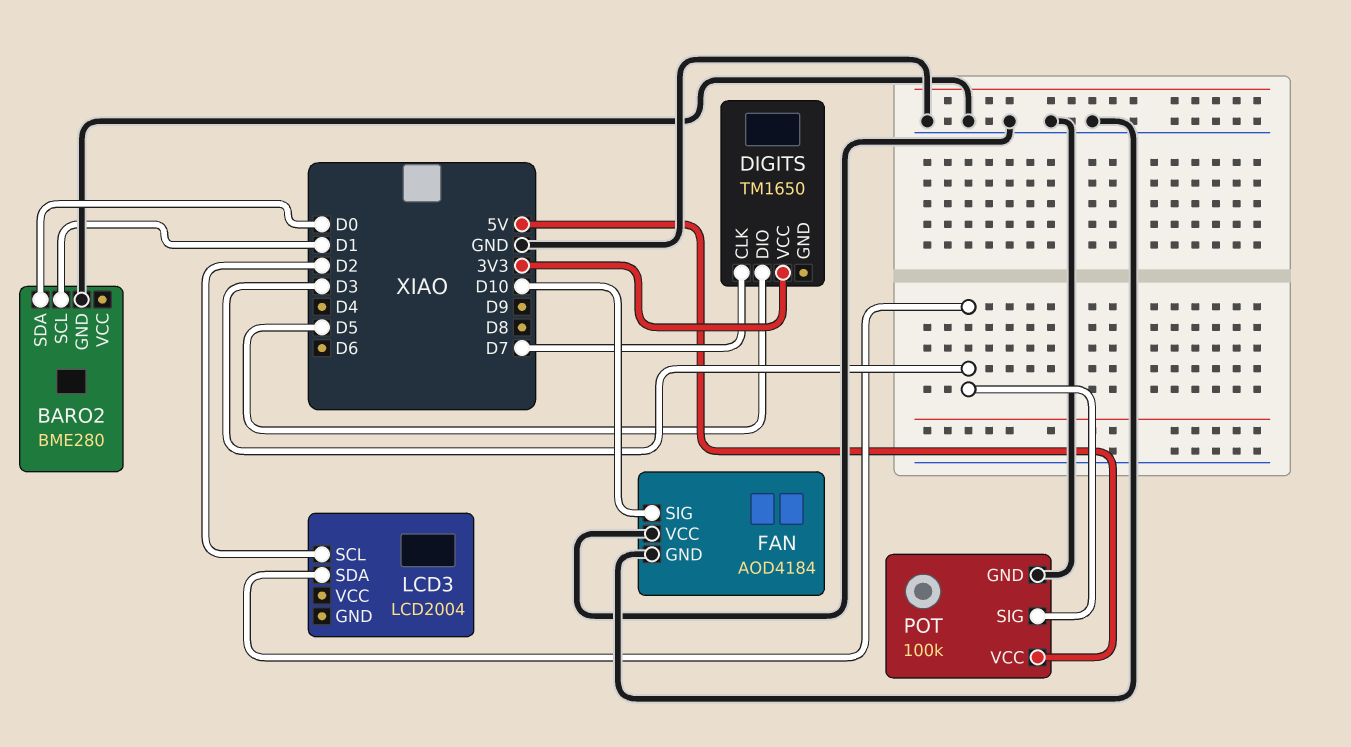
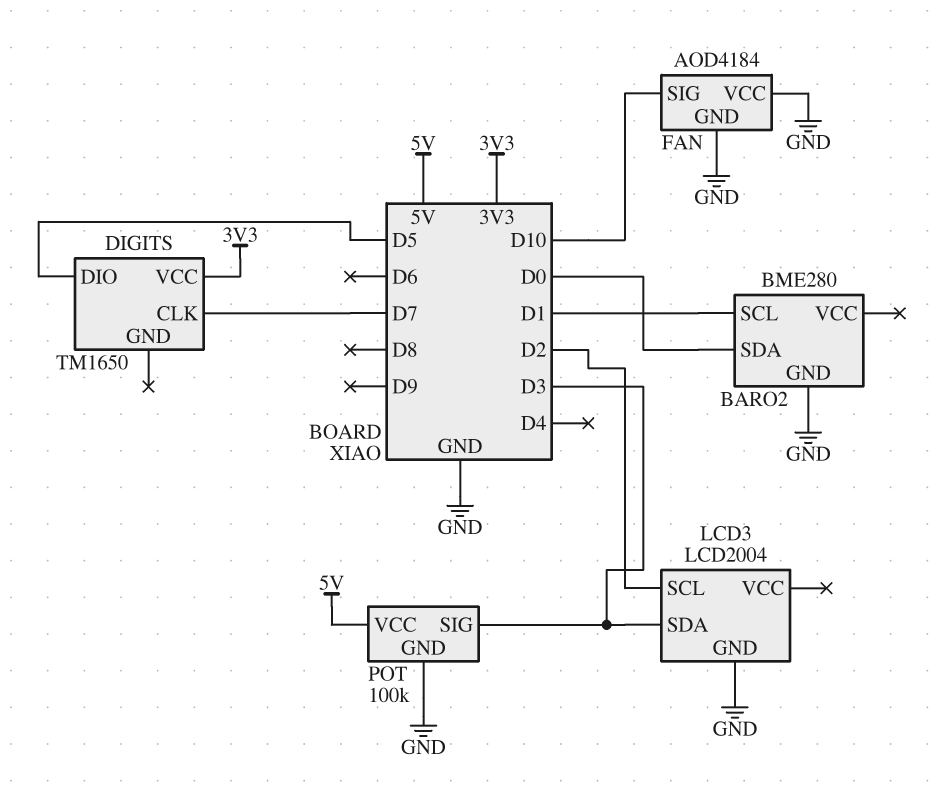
LCD3 pin GND: none -> GND

